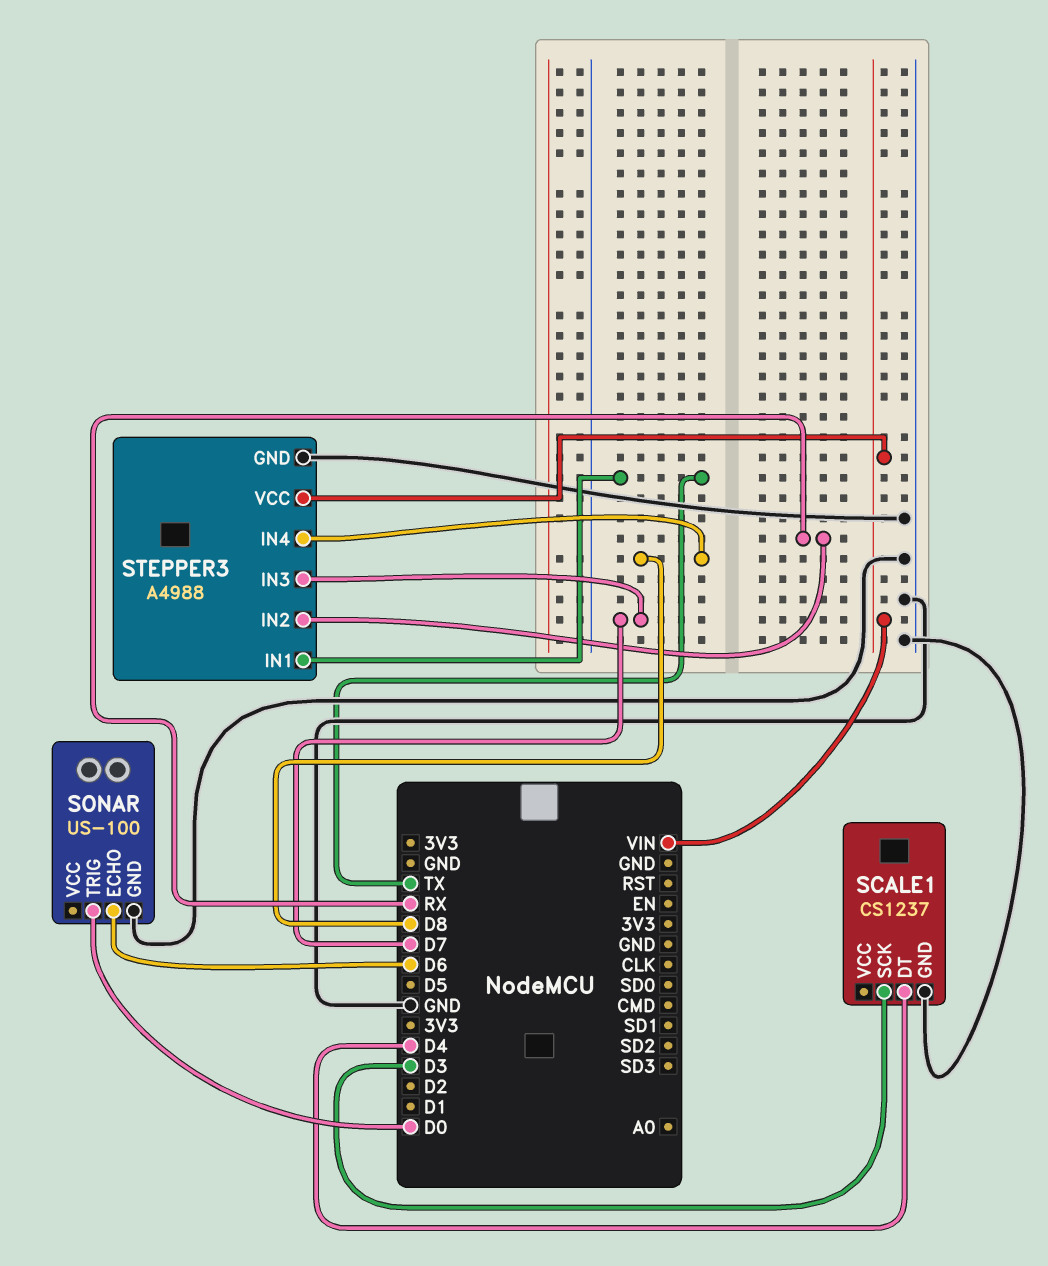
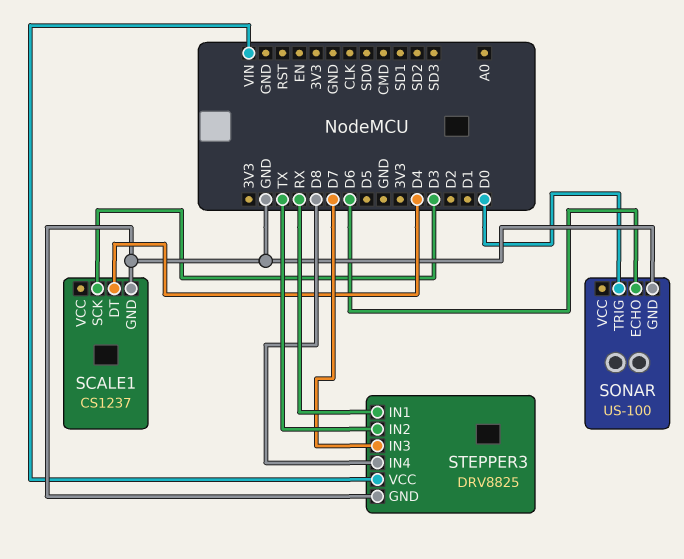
STEPPER3: A4988 -> DRV8825
STEPPER3 pin IN1: TX -> RX
STEPPER3 pin IN2: RX -> TX

